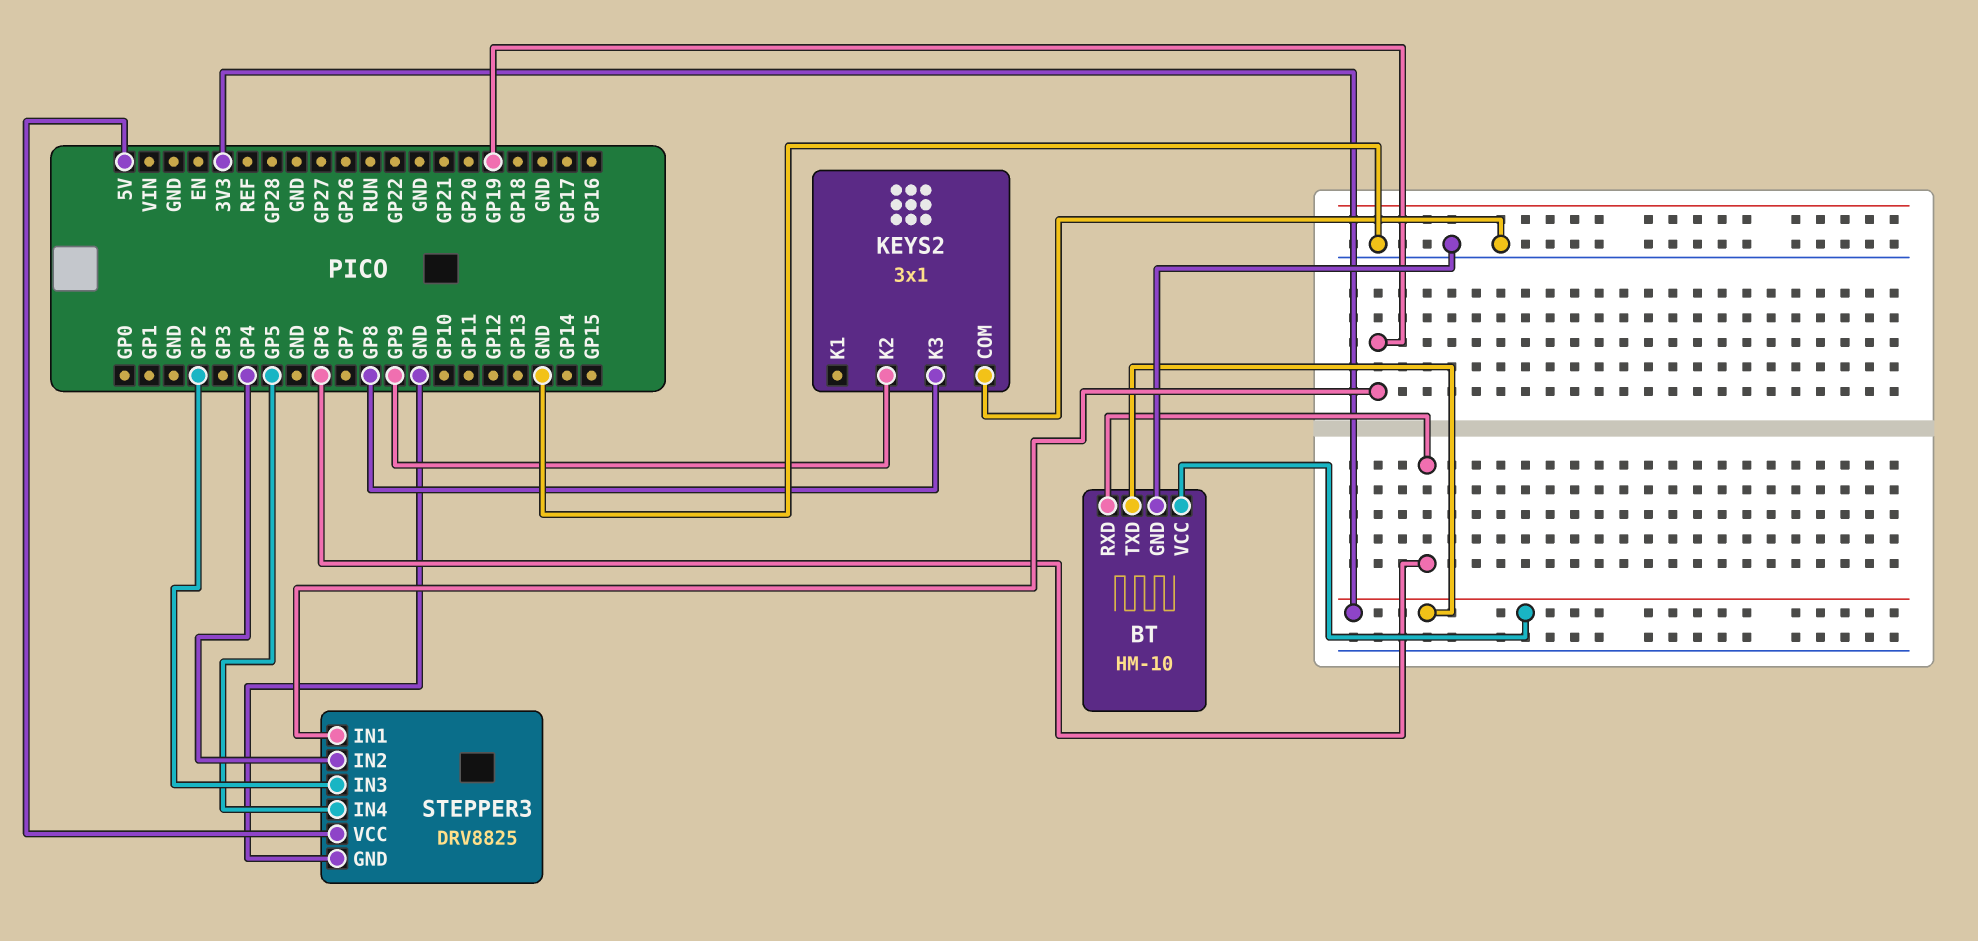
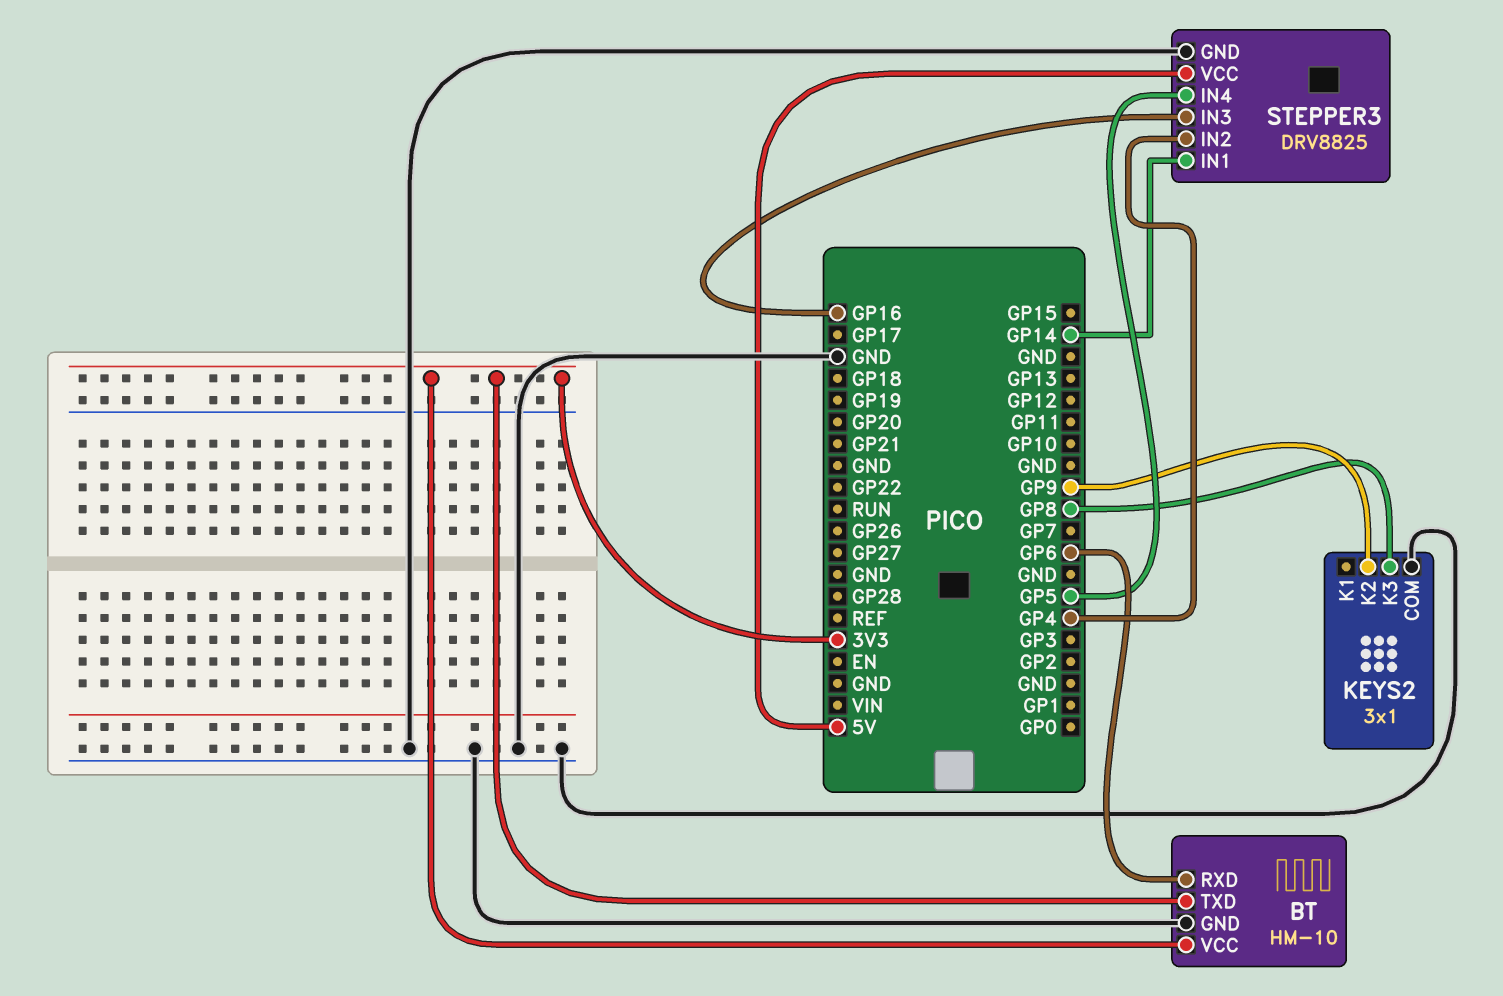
STEPPER3 pin IN1: GP19 -> GP14
STEPPER3 pin IN3: GP2 -> GP16

